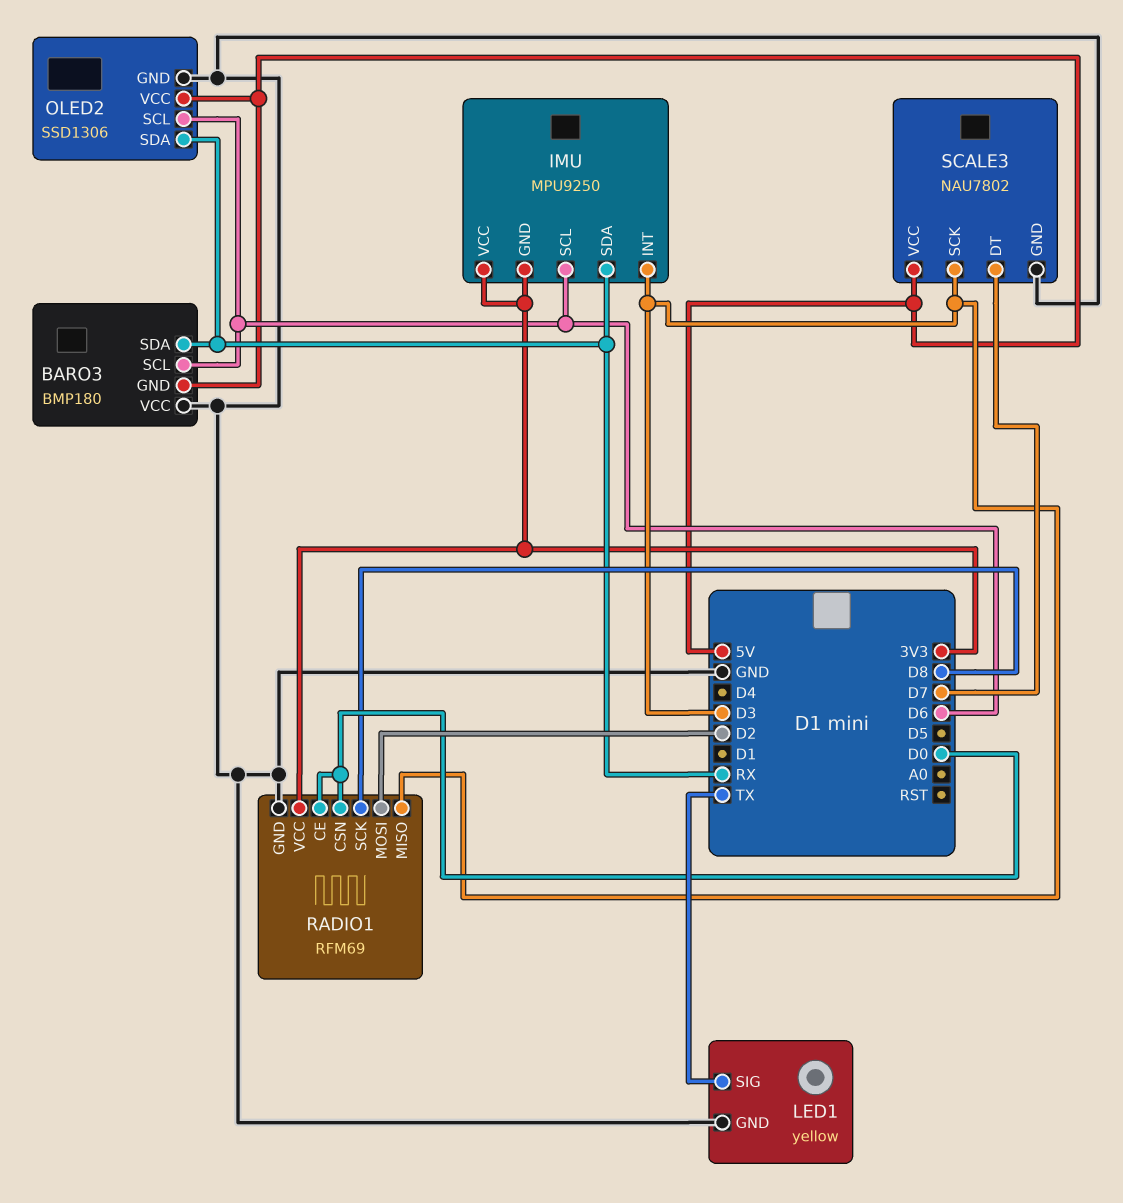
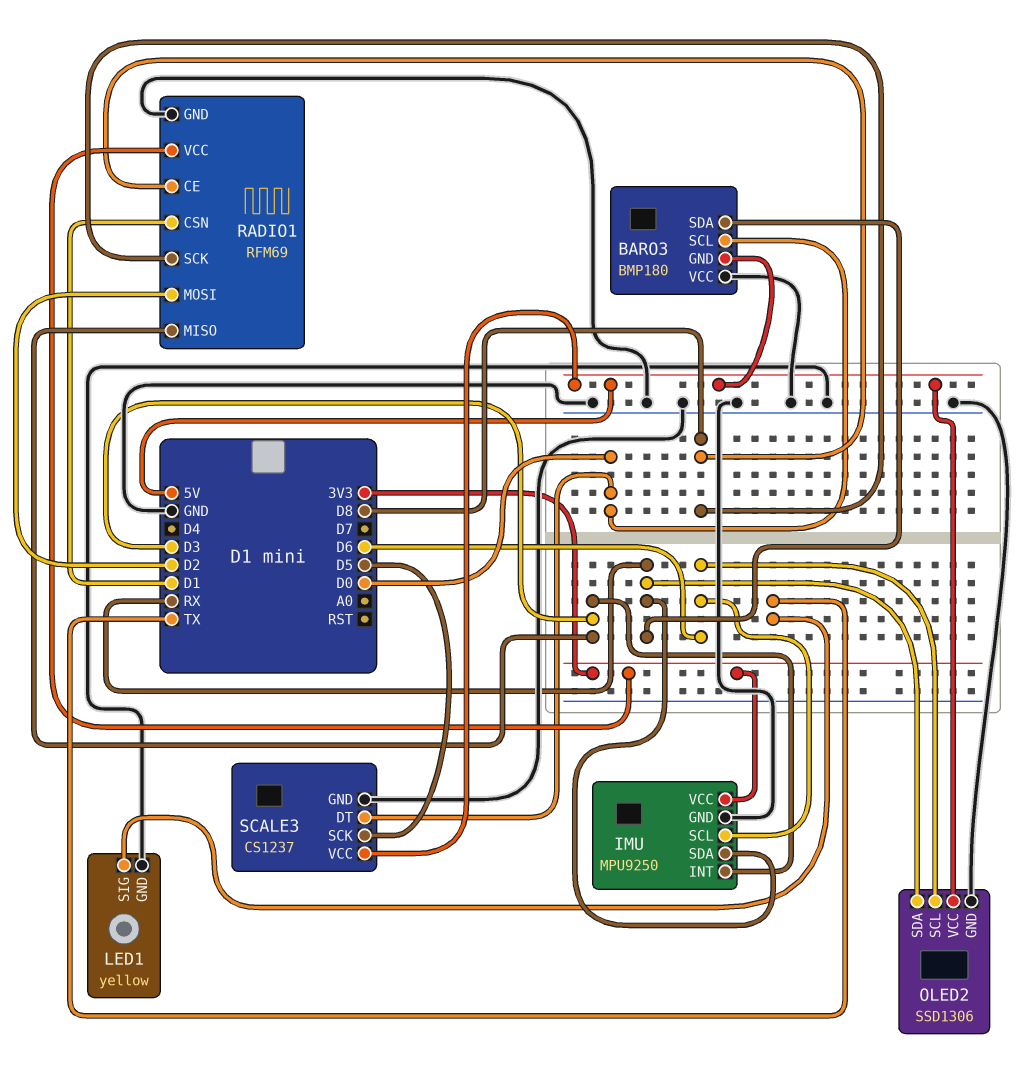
BARO3 pin SCL: D6 -> D0
IMU pin GND: 3V3 -> GND
RADIO1 pin CE: D0 -> D8
RADIO1 pin CSN: D0 -> D1
SCALE3: NAU7802 -> CS1237
SCALE3 pin DT: D7 -> D0
SCALE3 pin SCK: D3 -> D5

